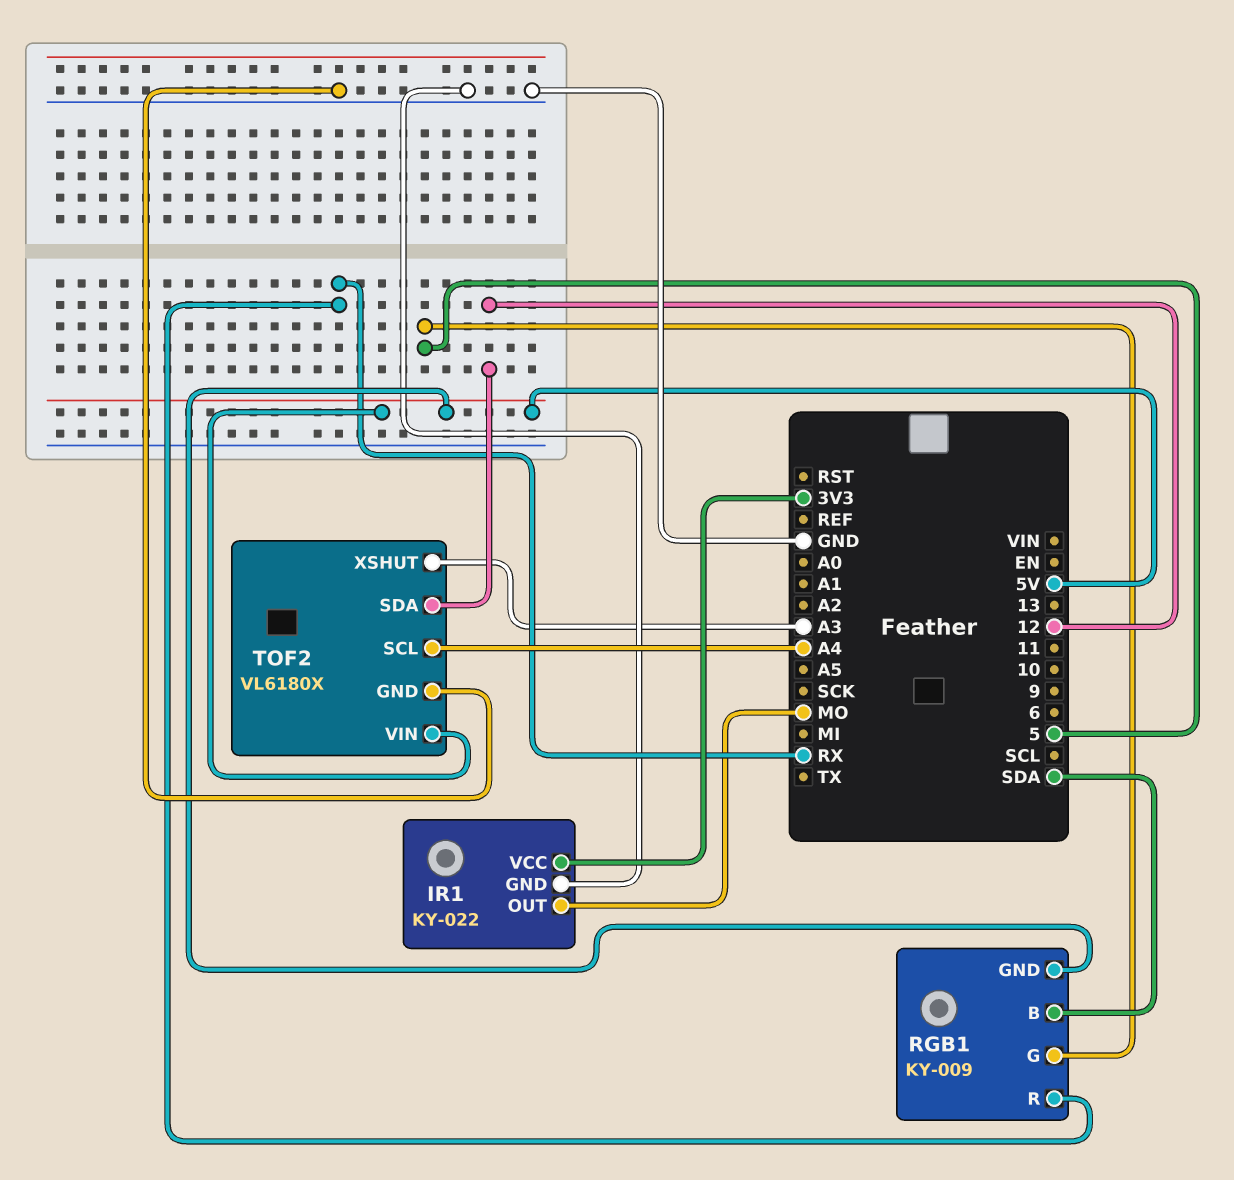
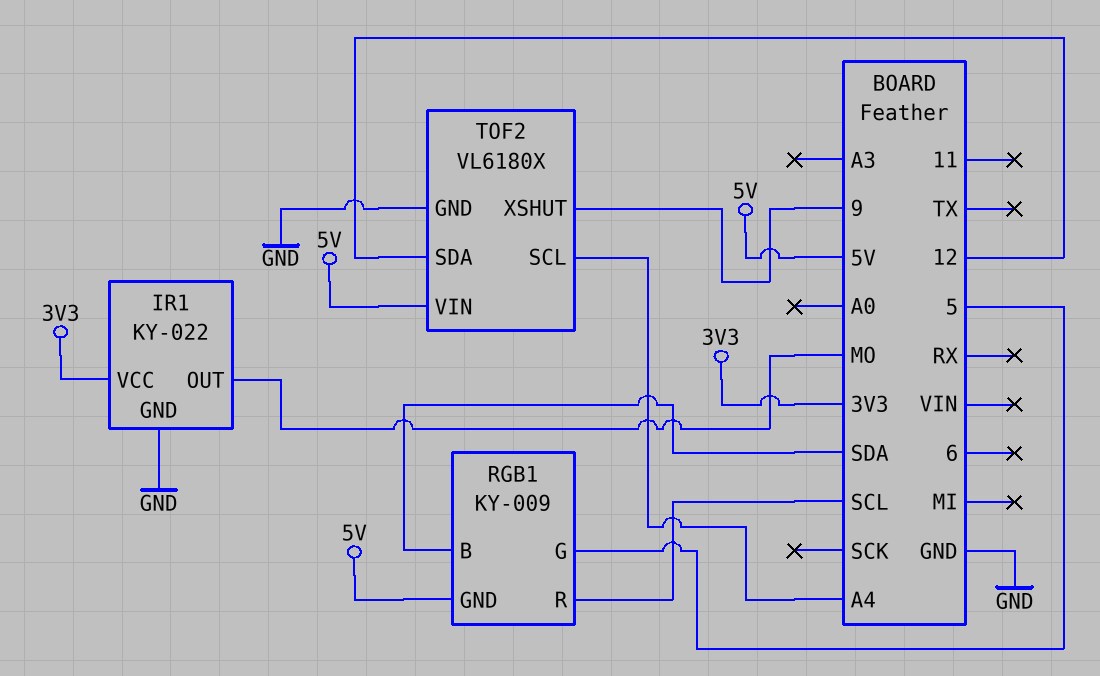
RGB1 pin R: RX -> SCL
TOF2 pin XSHUT: A3 -> 9

